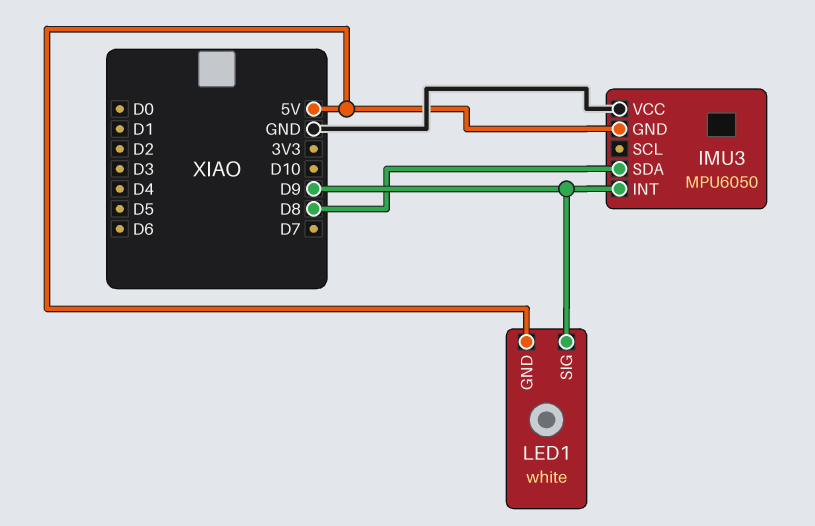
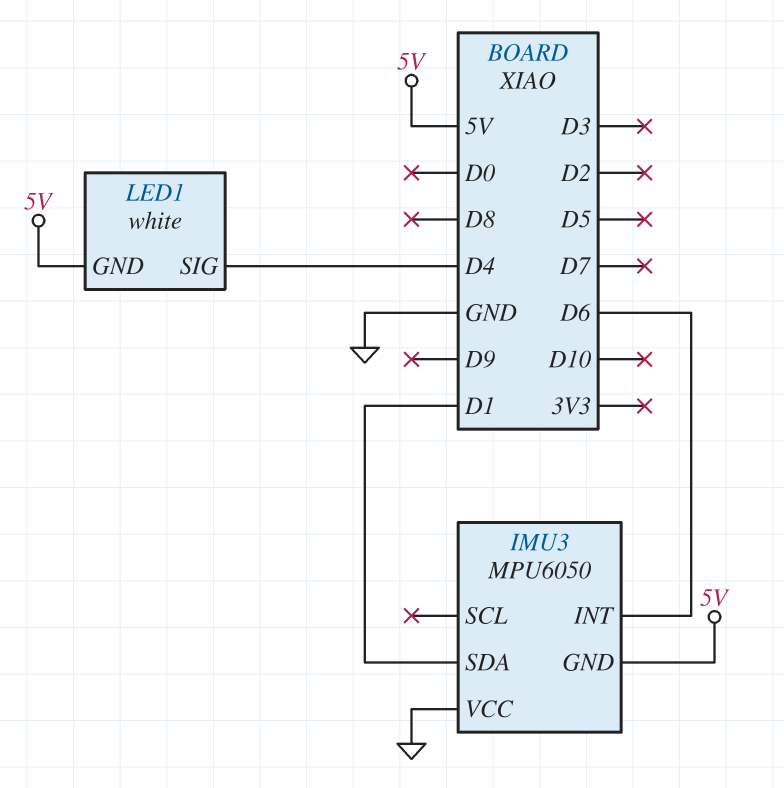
IMU3 pin INT: D9 -> D6
IMU3 pin SDA: D8 -> D1
LED1 pin SIG: D9 -> D4

